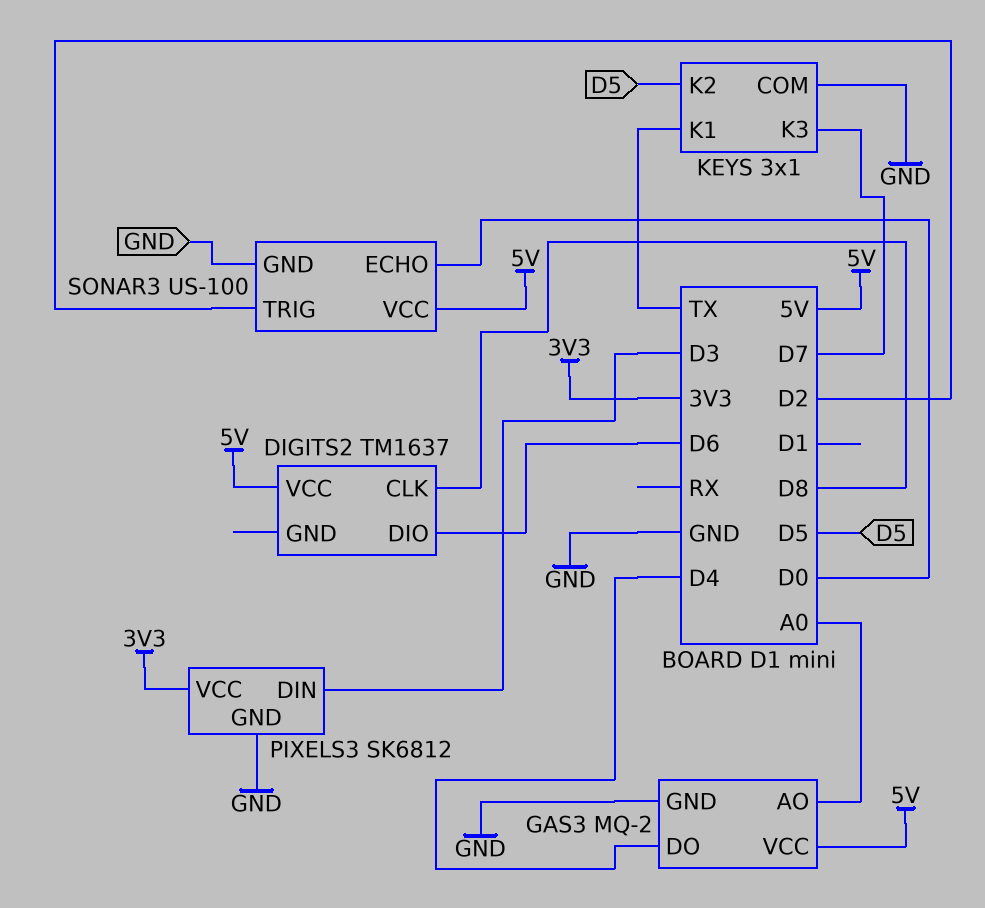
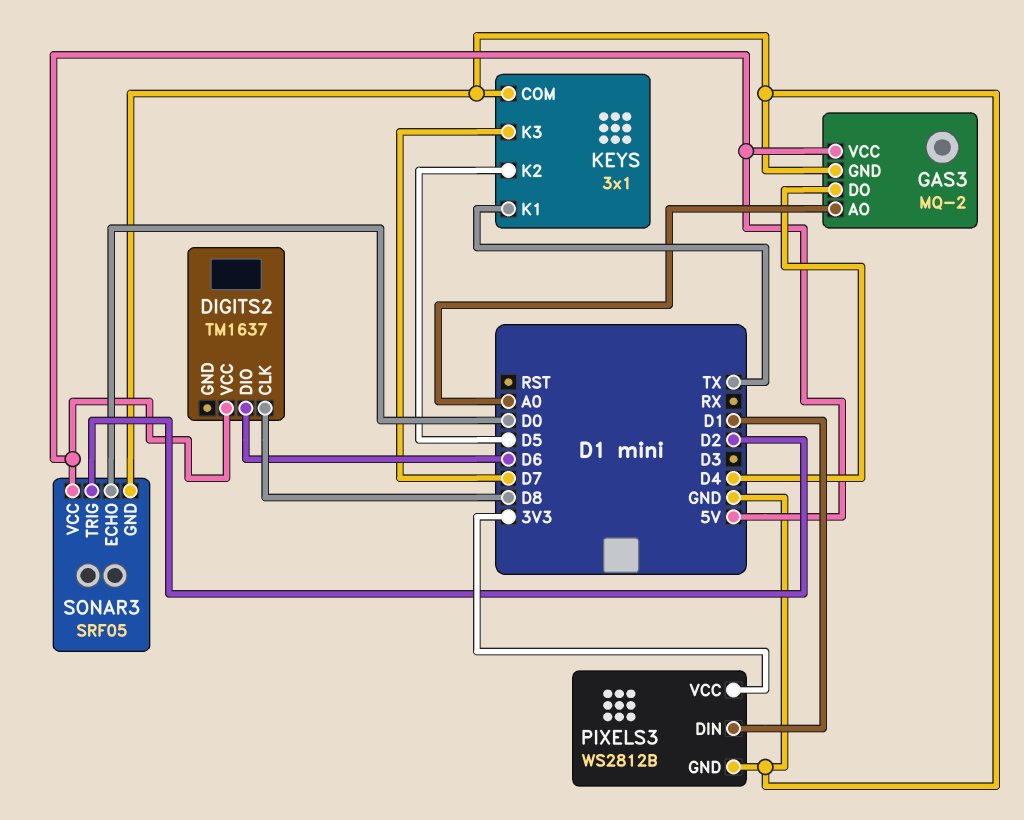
PIXELS3: SK6812 -> WS2812B
PIXELS3 pin DIN: D3 -> D1
SONAR3: US-100 -> SRF05

